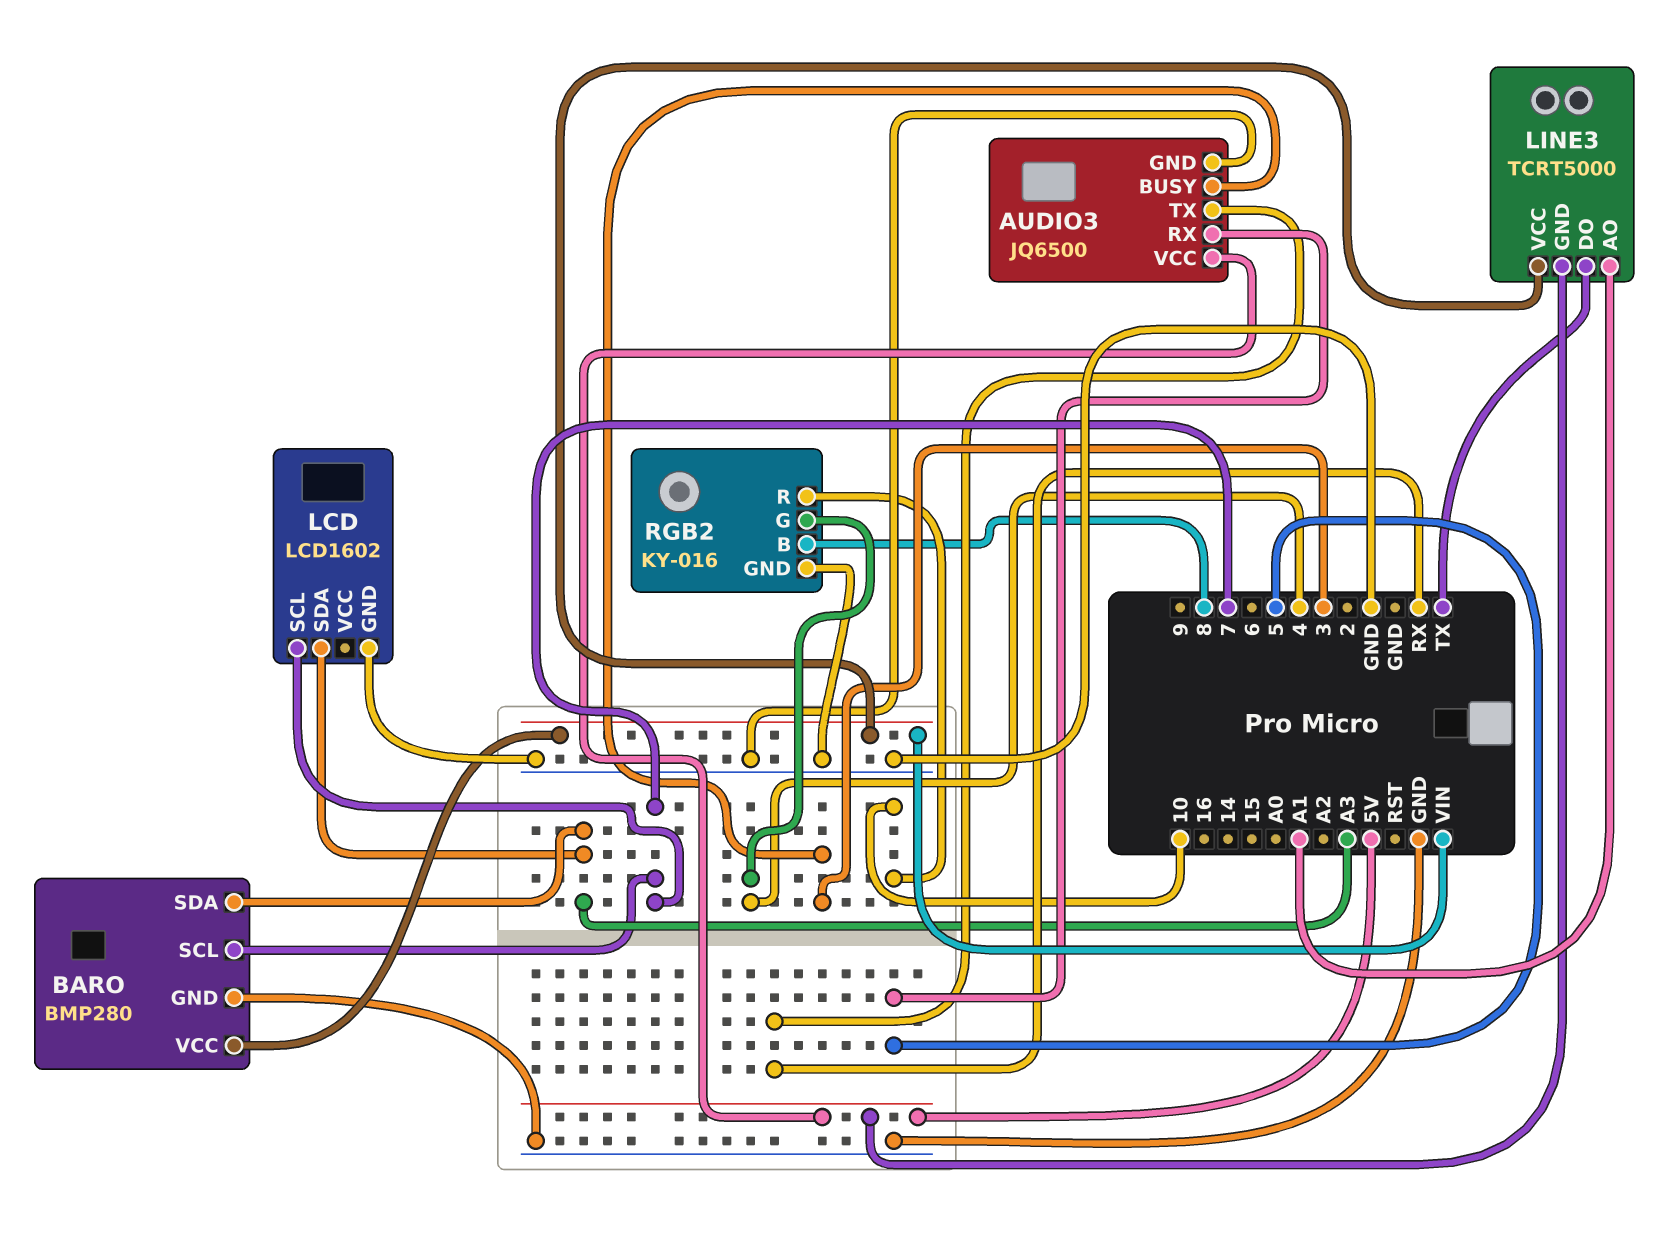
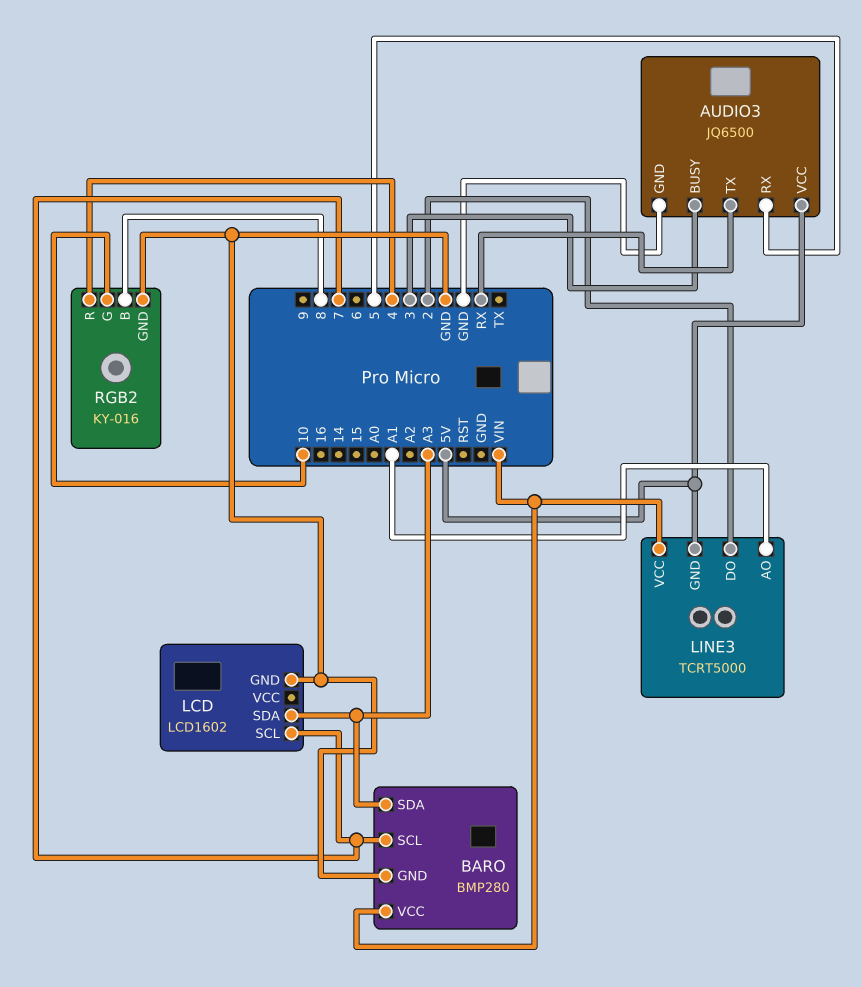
LINE3 pin DO: TX -> 2
RGB2 pin G: 4 -> 10
RGB2 pin R: 10 -> 4

